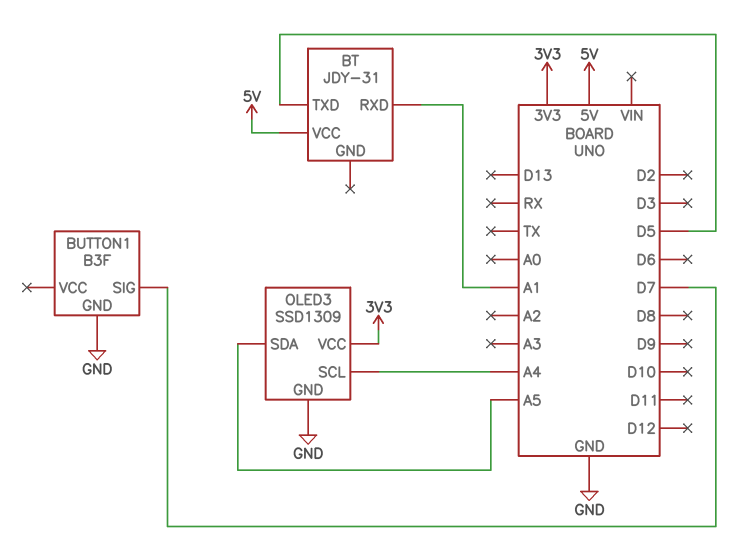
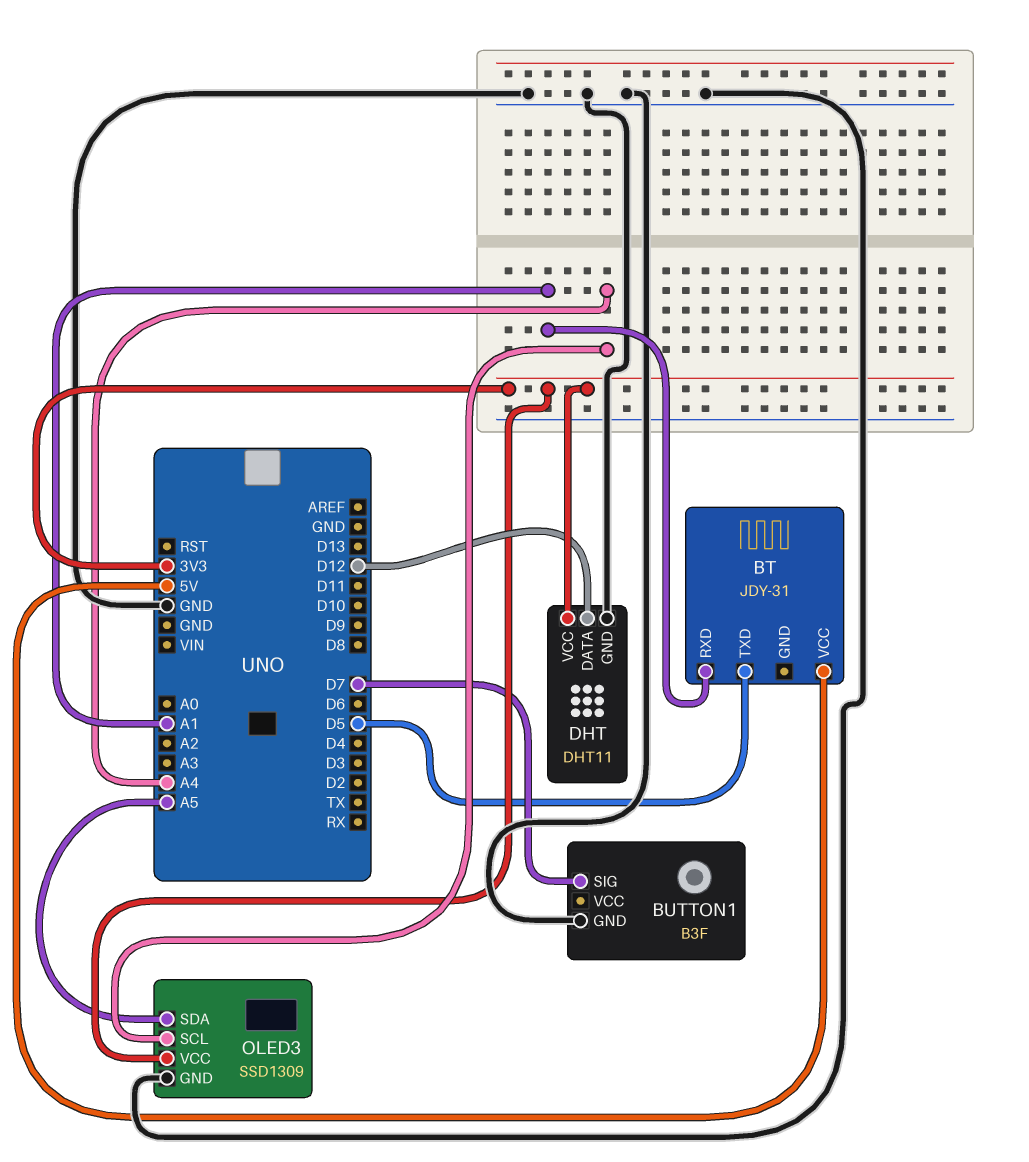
DHT: none -> DHT11
DHT pin DATA: none -> D12
DHT pin GND: none -> GND
DHT pin VCC: none -> 3V3

